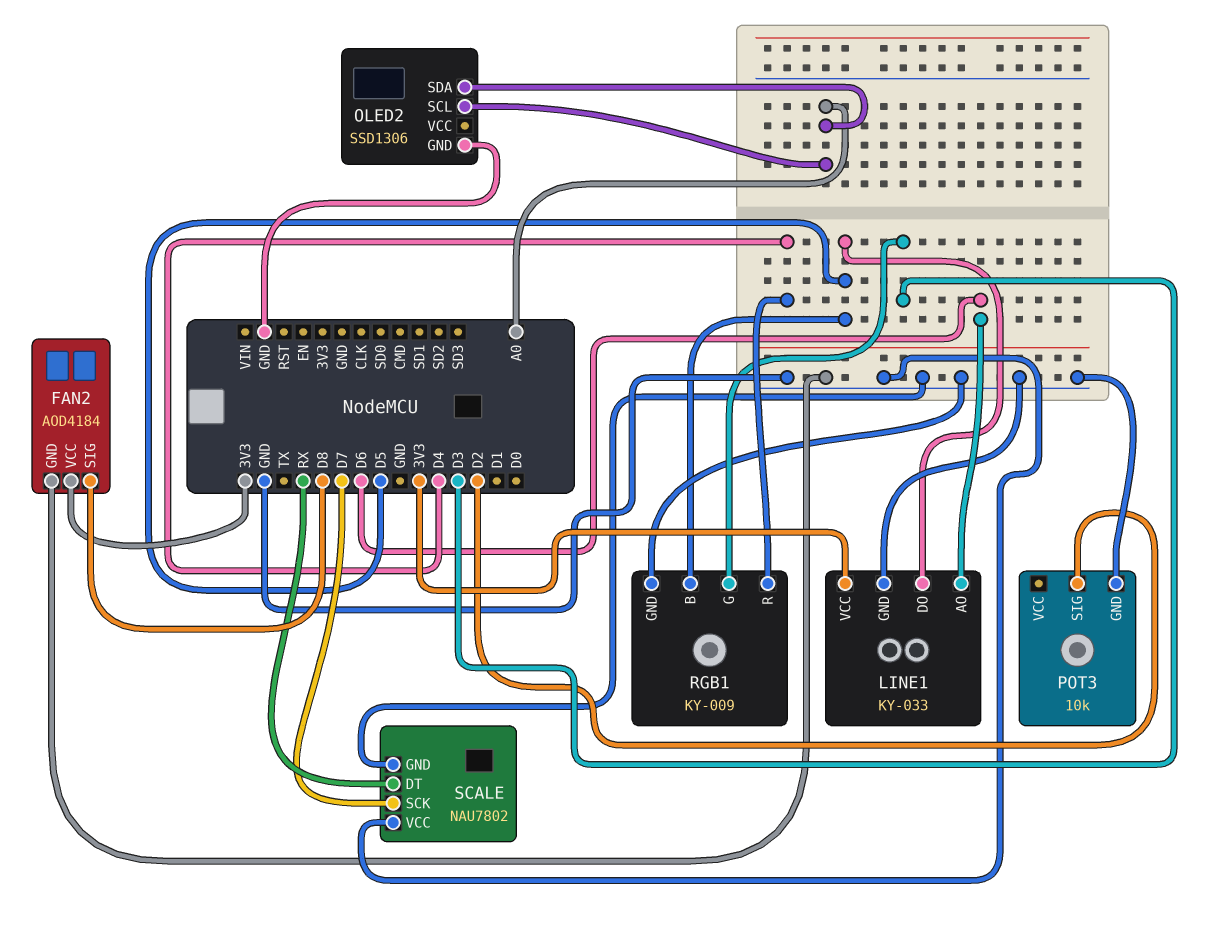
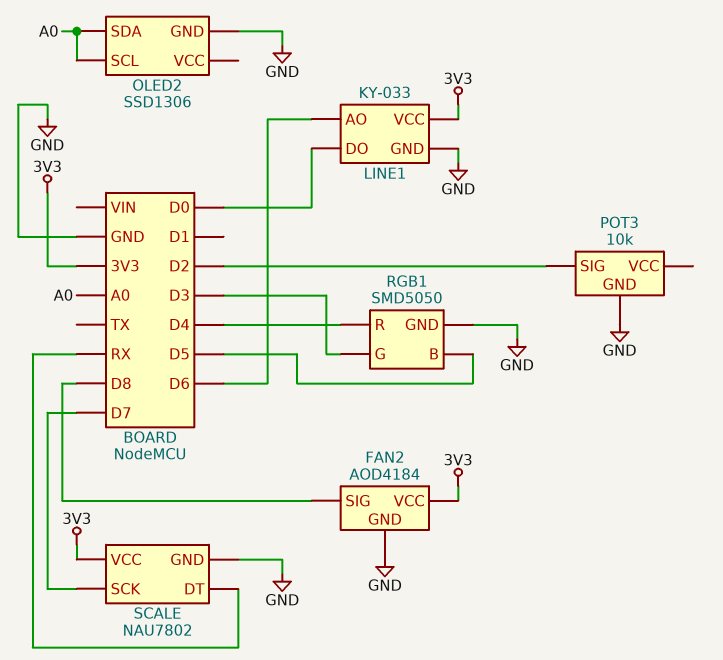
LINE1 pin DO: D5 -> D0
RGB1: KY-009 -> SMD5050
SCALE pin VCC: GND -> 3V3

